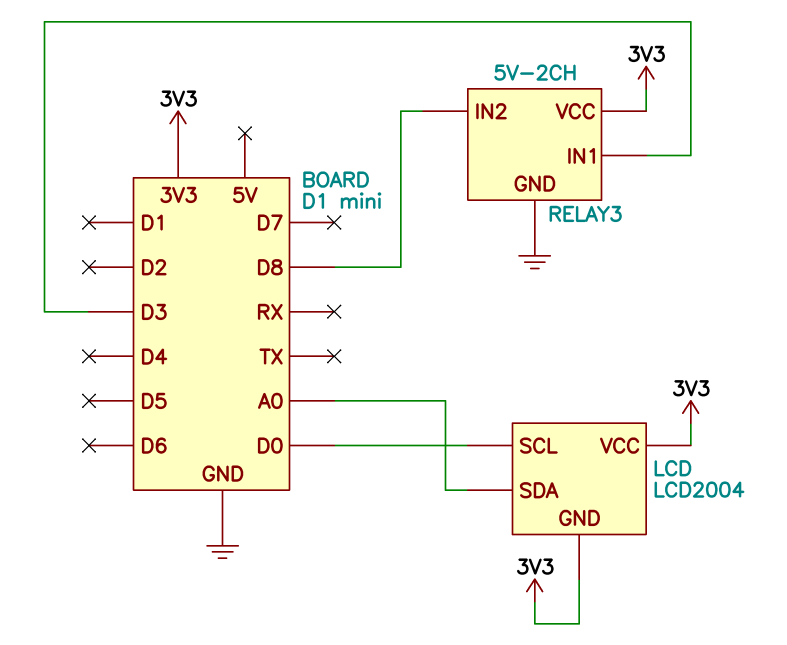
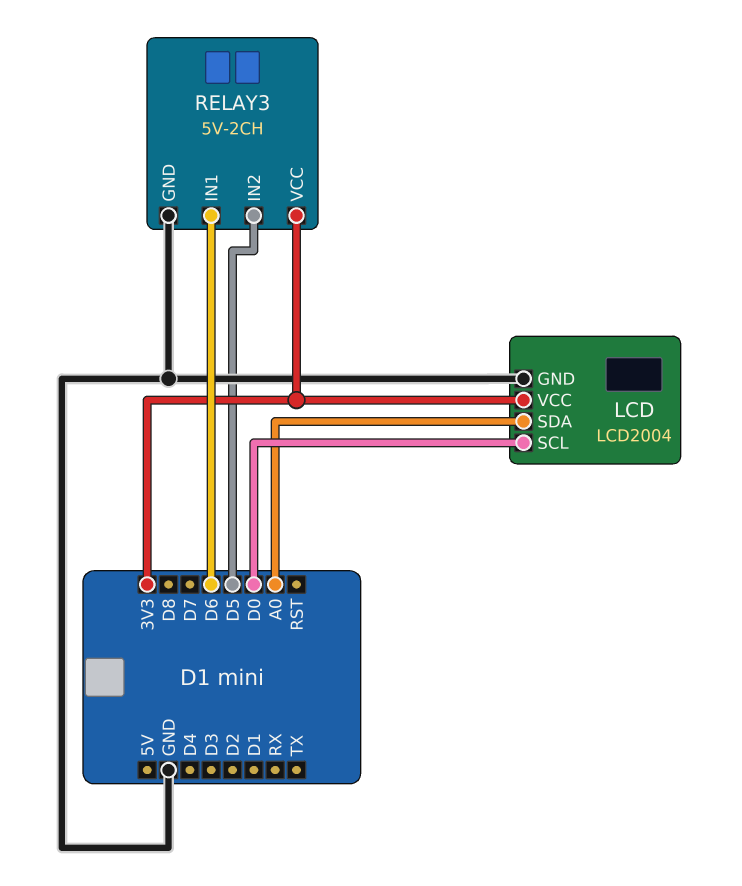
LCD pin GND: 3V3 -> GND
RELAY3 pin IN1: D3 -> D6
RELAY3 pin IN2: D8 -> D5

